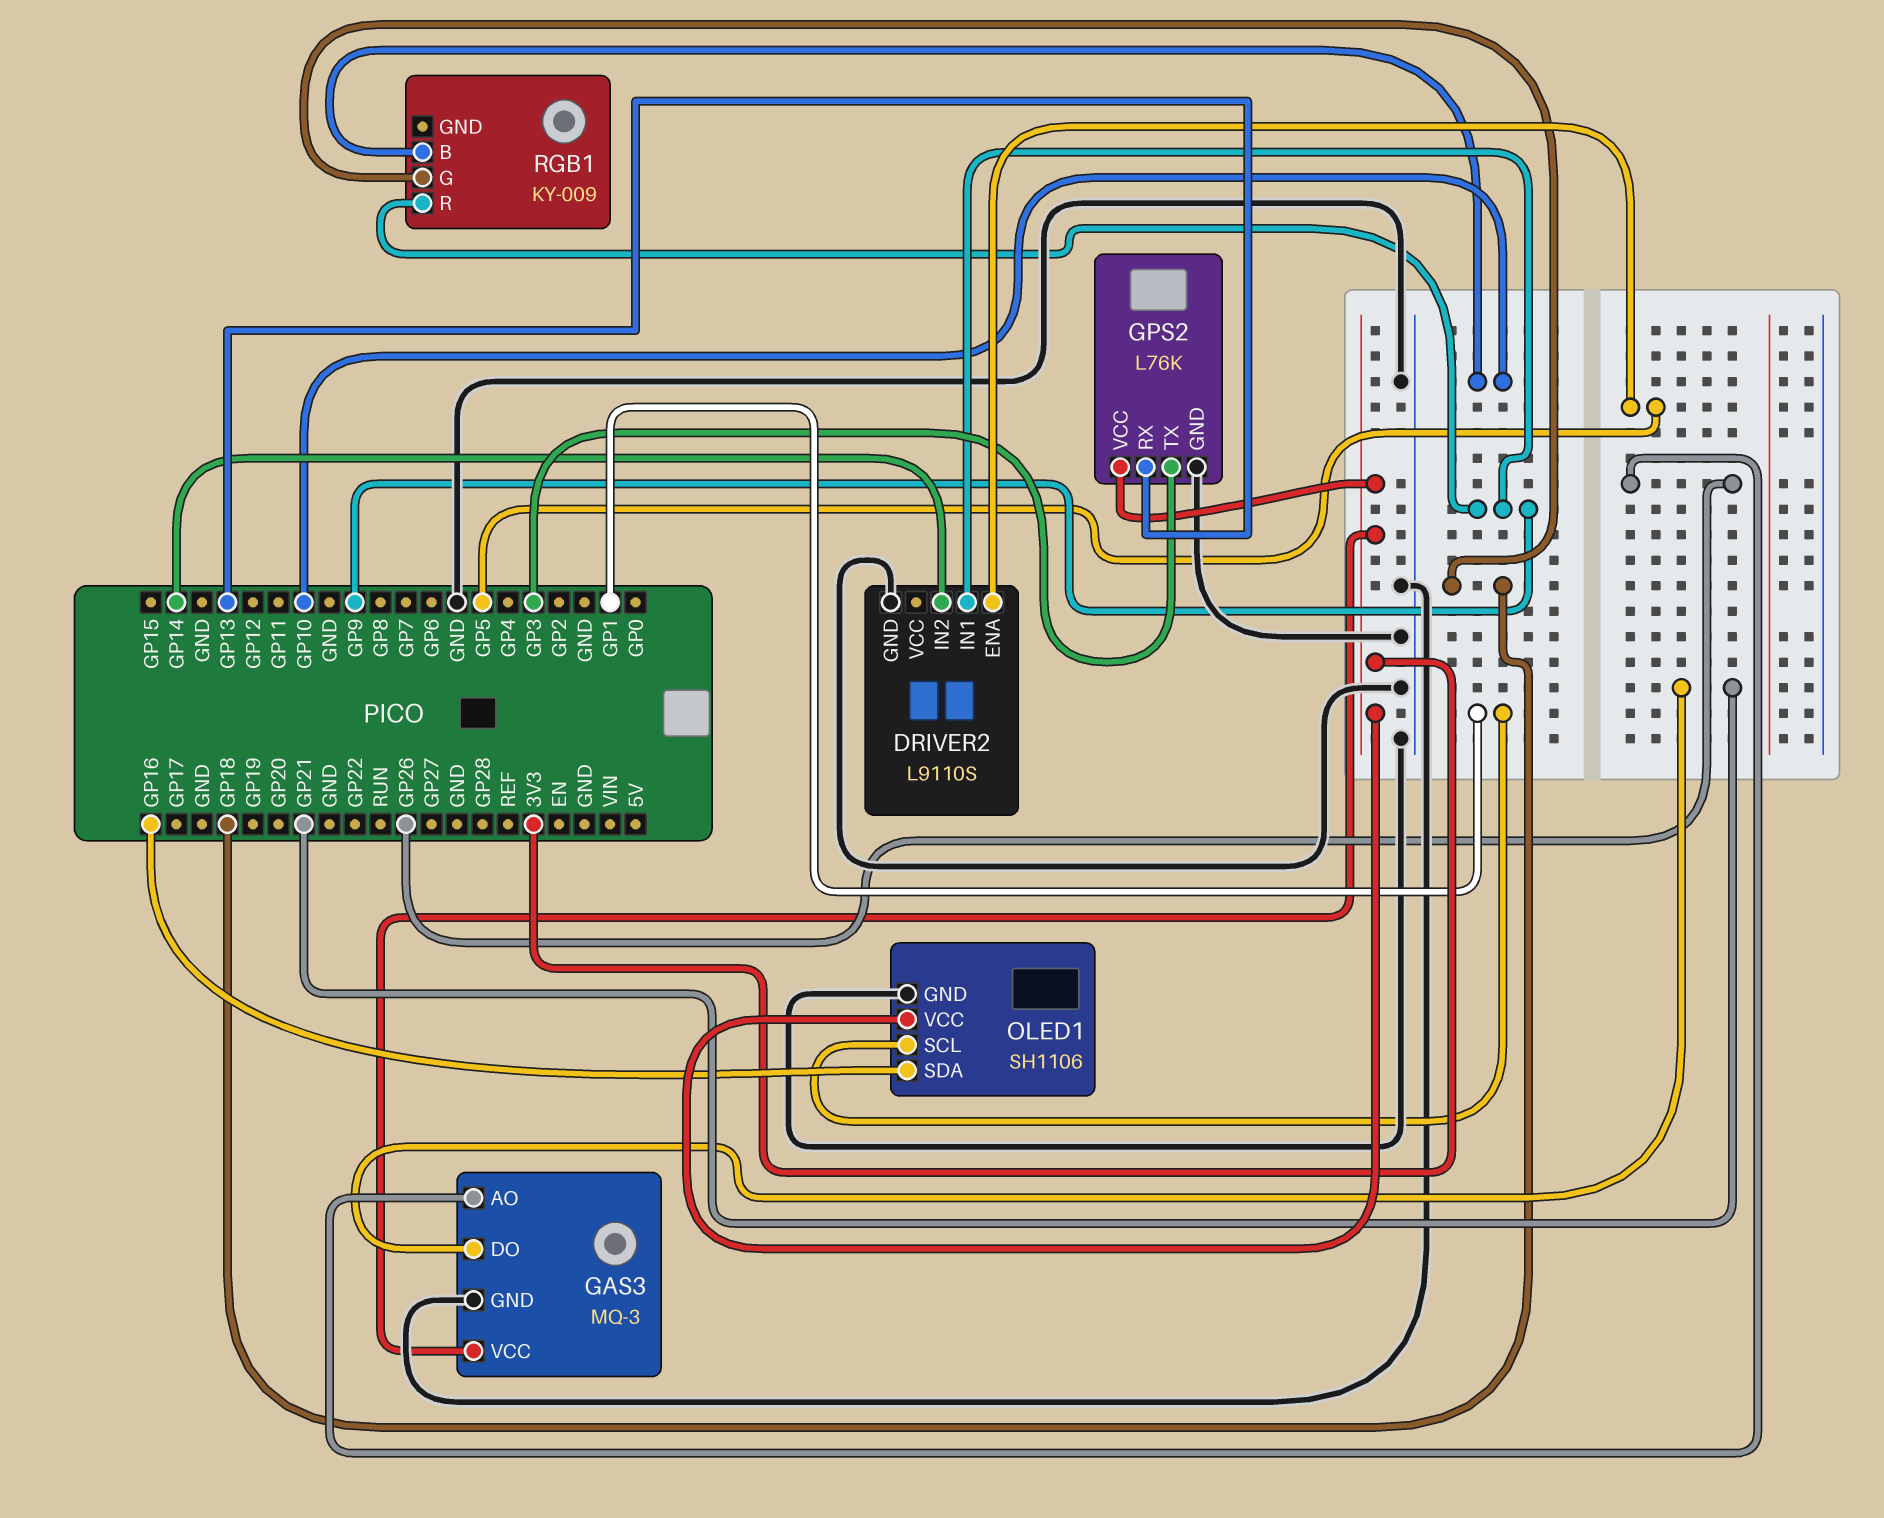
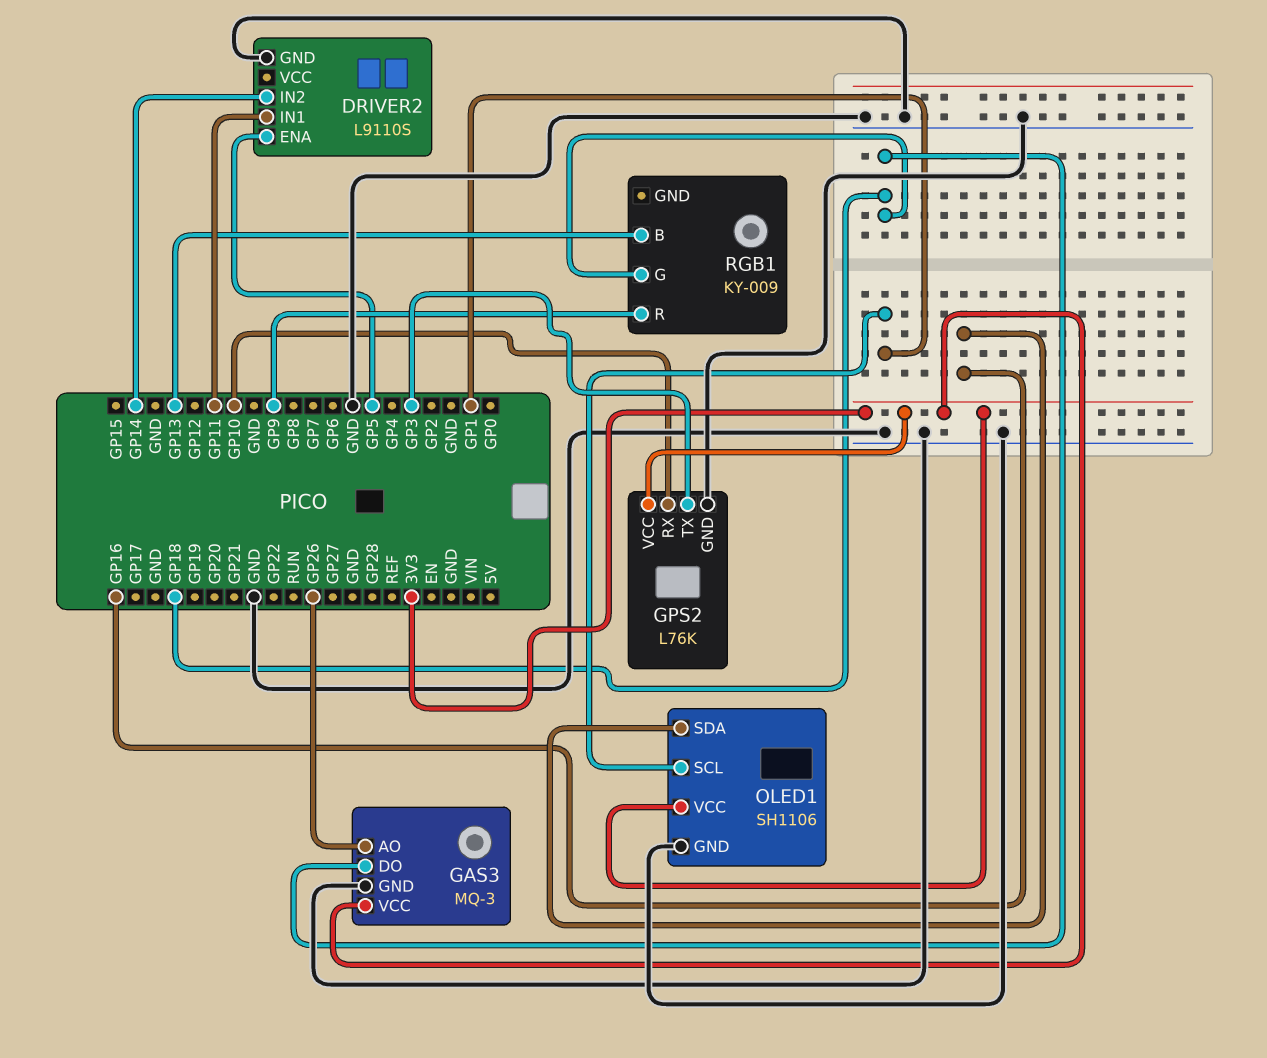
DRIVER2 pin IN1: GP9 -> GP11
GAS3 pin DO: GP21 -> GP18
GPS2 pin RX: GP13 -> GP10
RGB1 pin B: GP10 -> GP13

